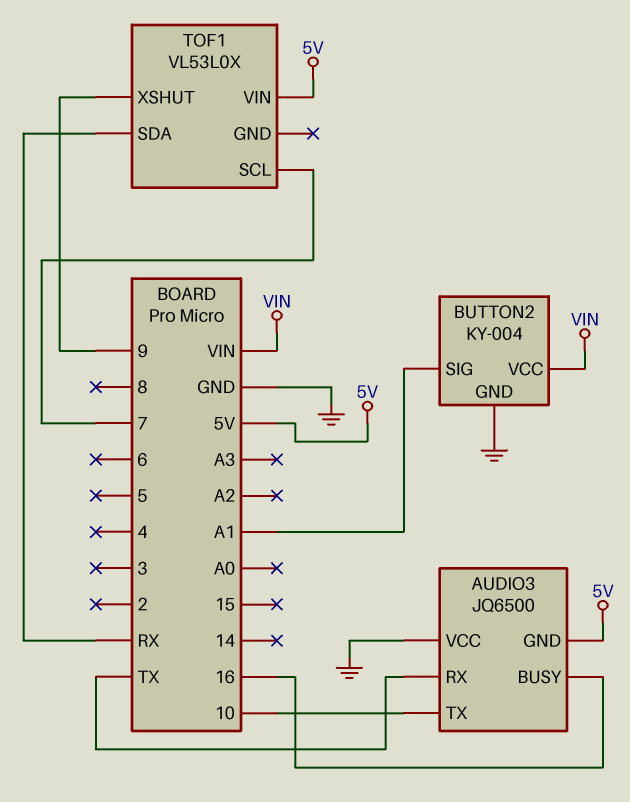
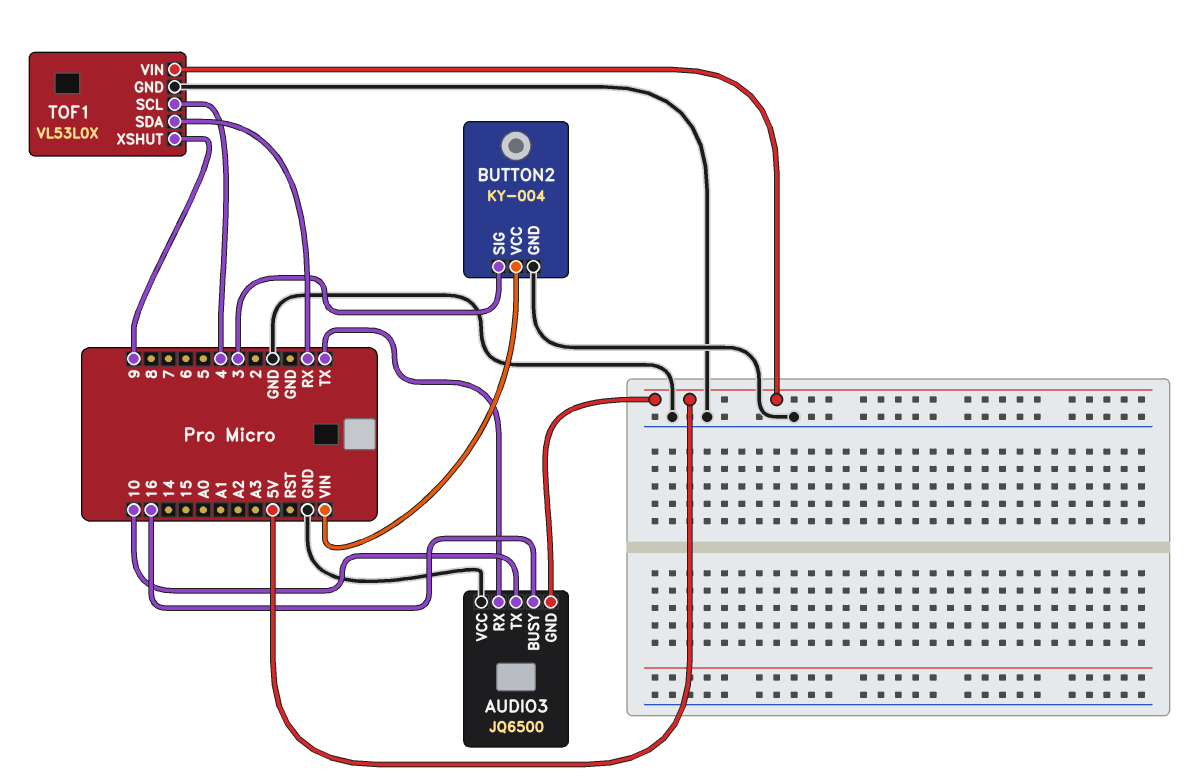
BUTTON2 pin SIG: A1 -> 3
TOF1 pin GND: none -> GND
TOF1 pin SCL: 7 -> 4

